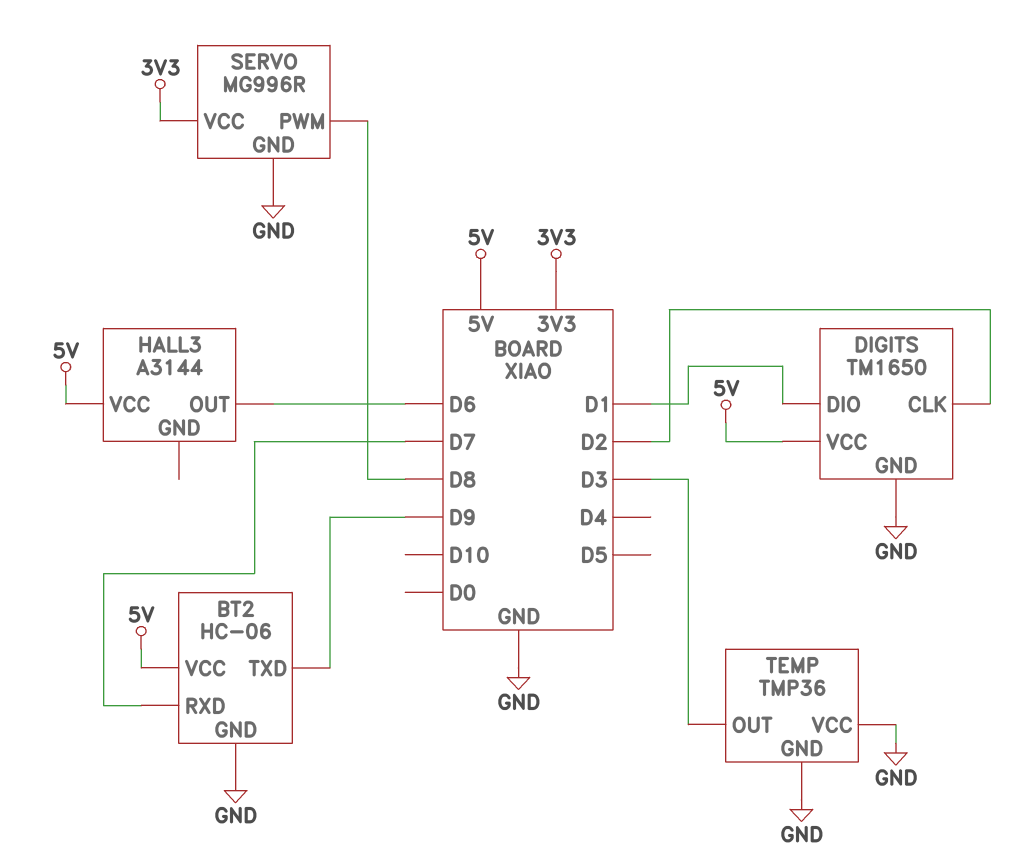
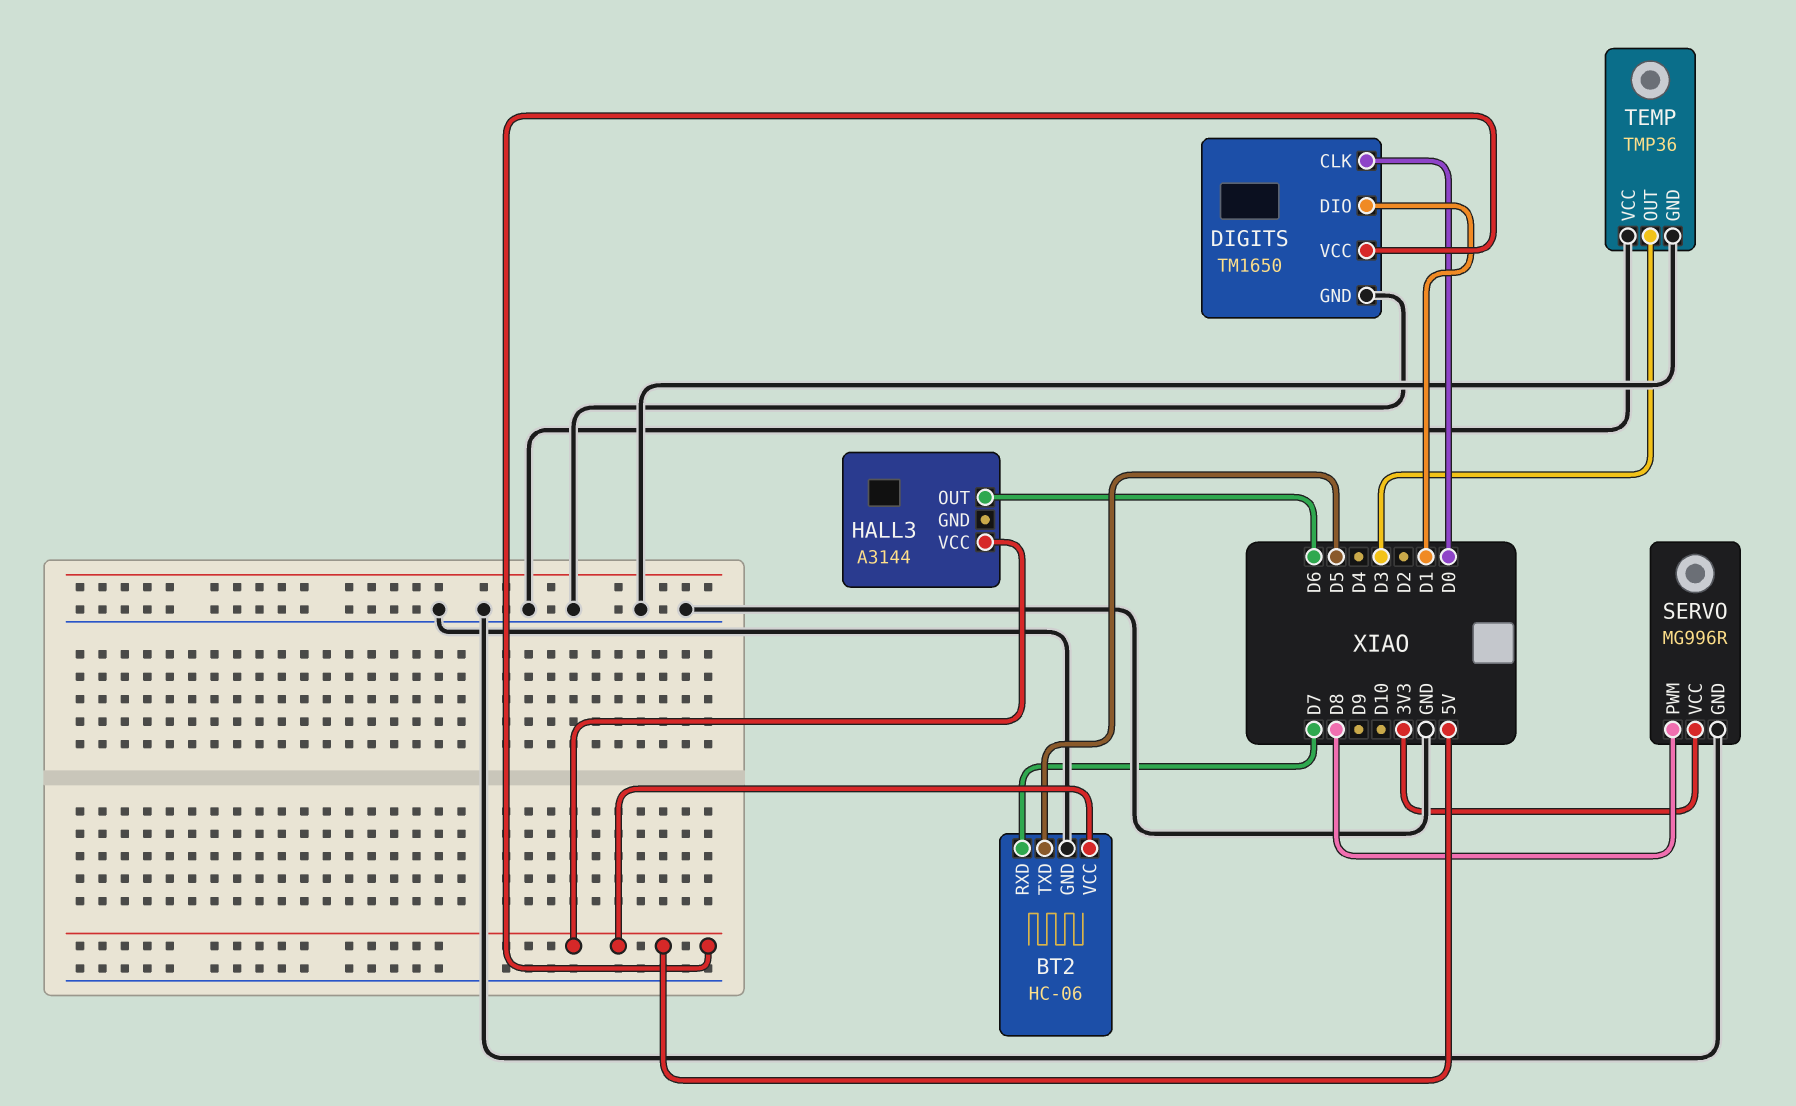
BT2 pin TXD: D9 -> D5
DIGITS pin CLK: D2 -> D0

